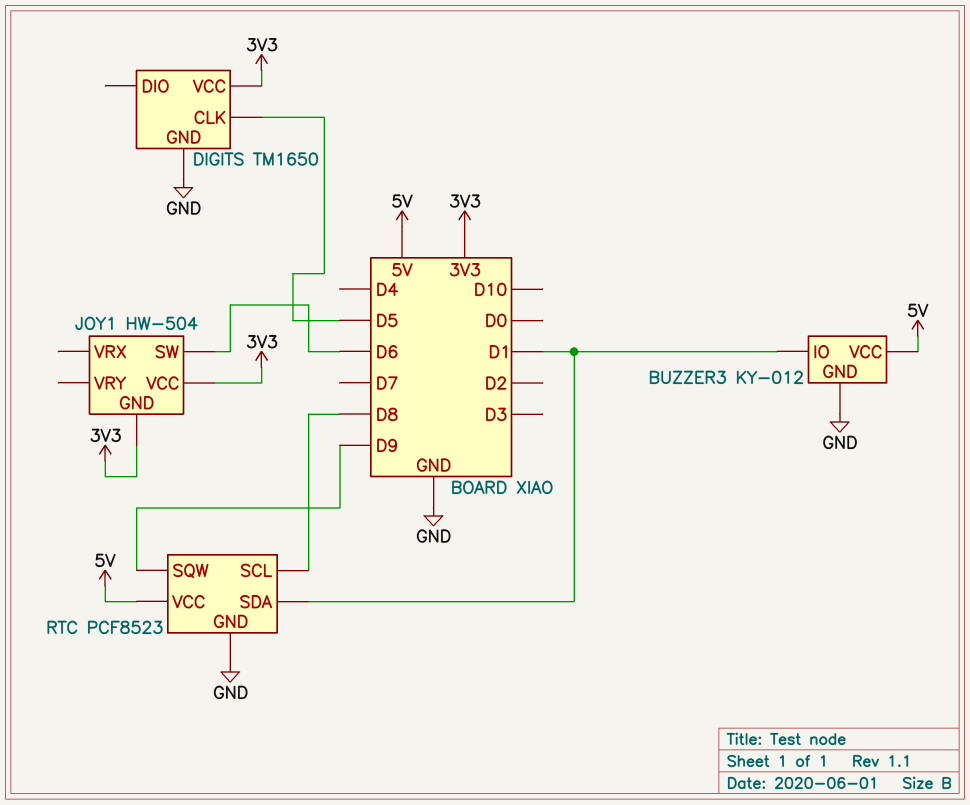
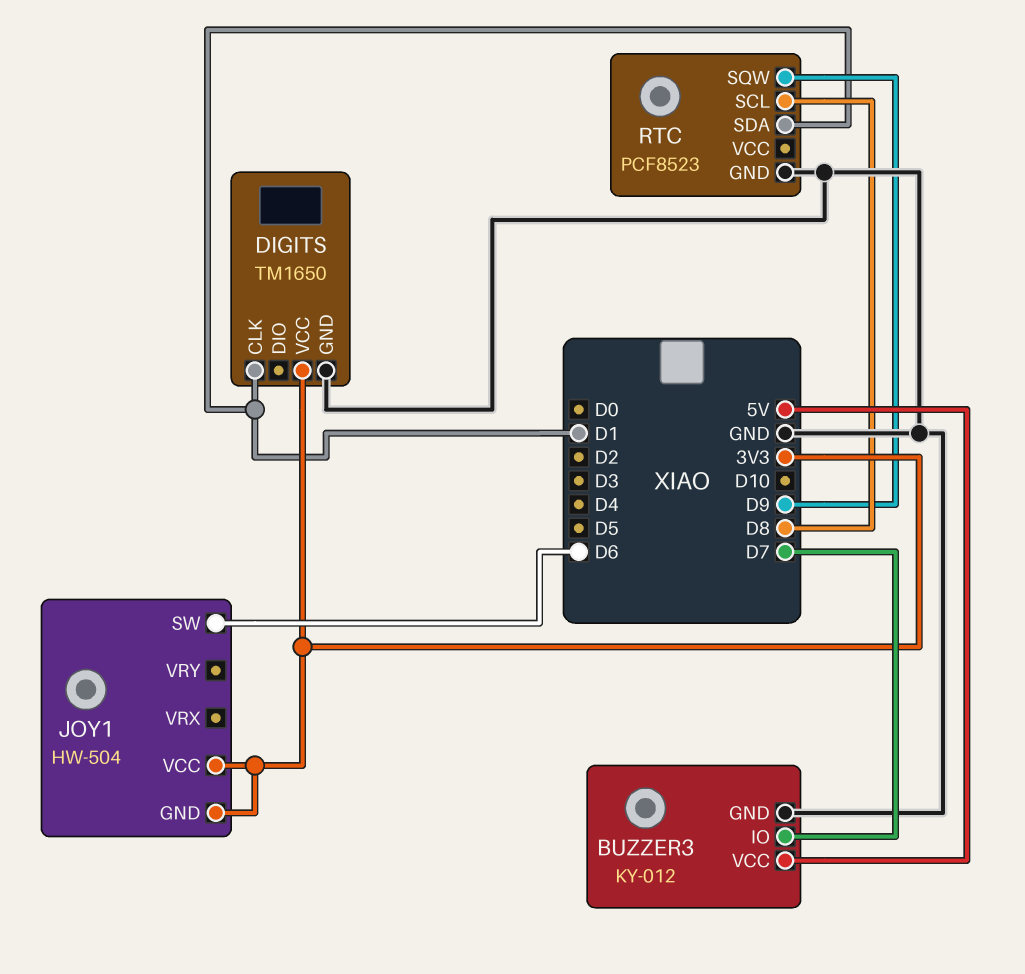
BUZZER3 pin IO: D1 -> D7
DIGITS pin CLK: D5 -> D1
RTC pin VCC: 5V -> none

